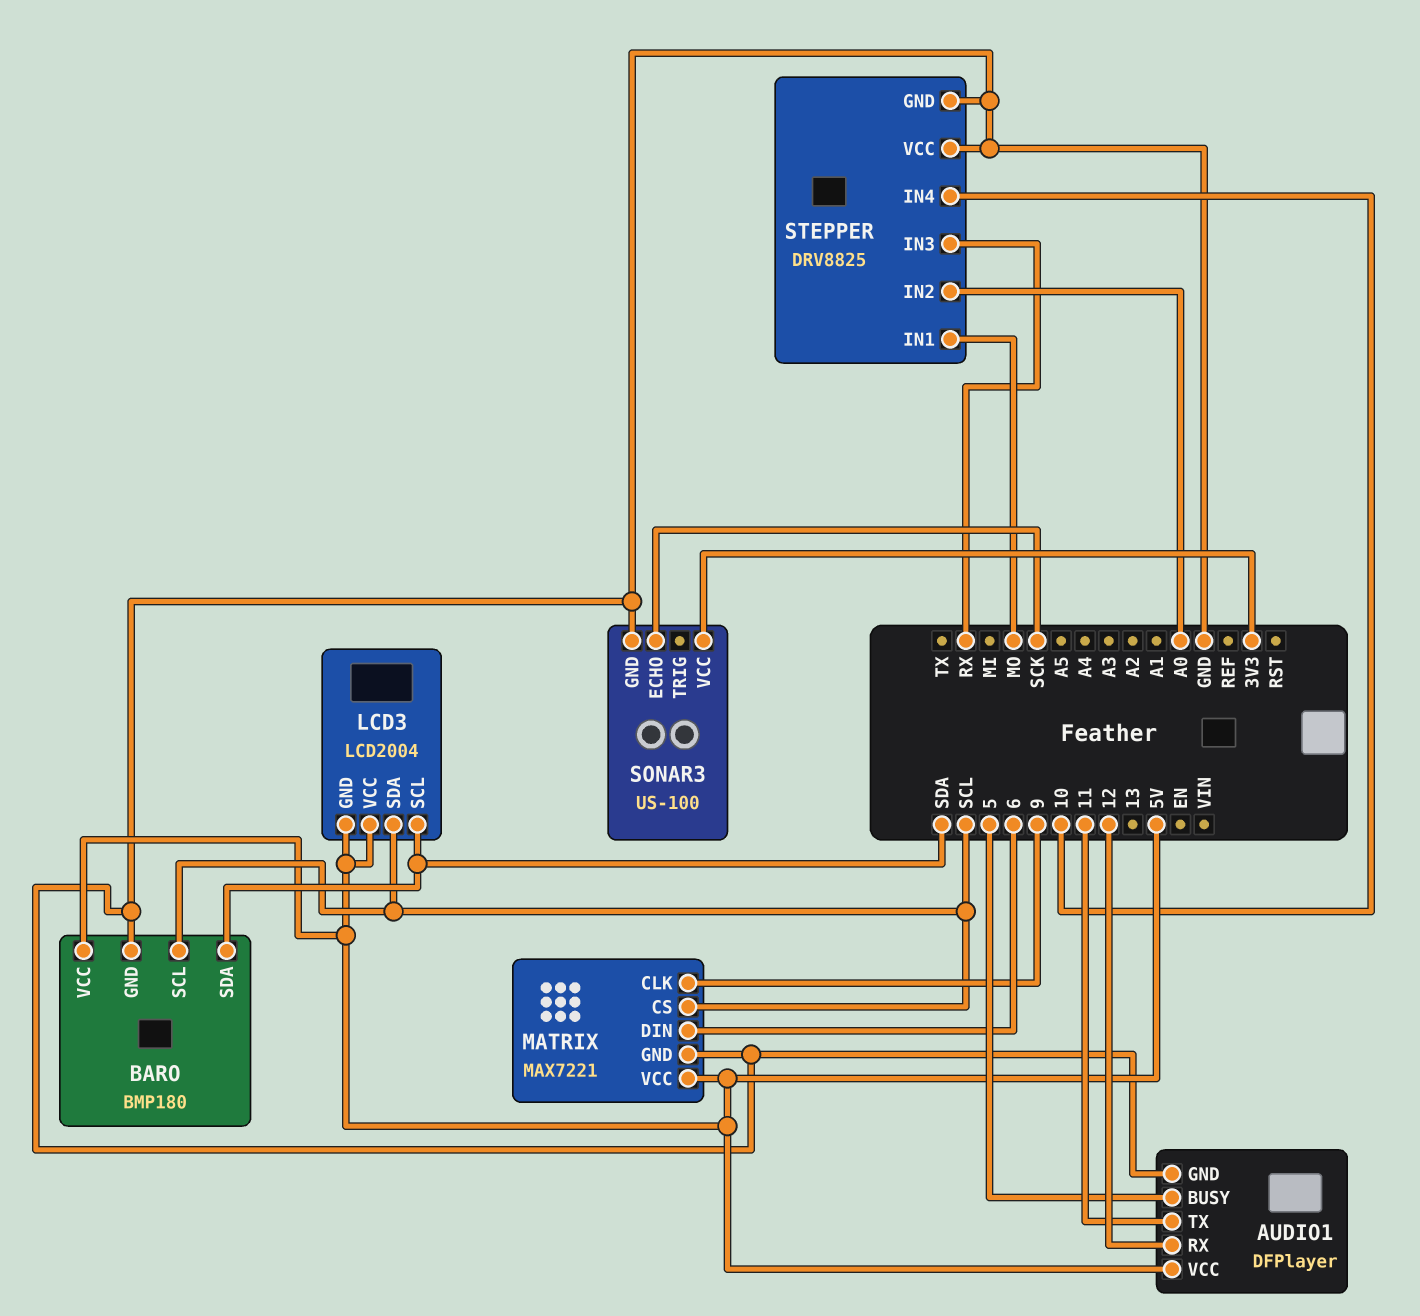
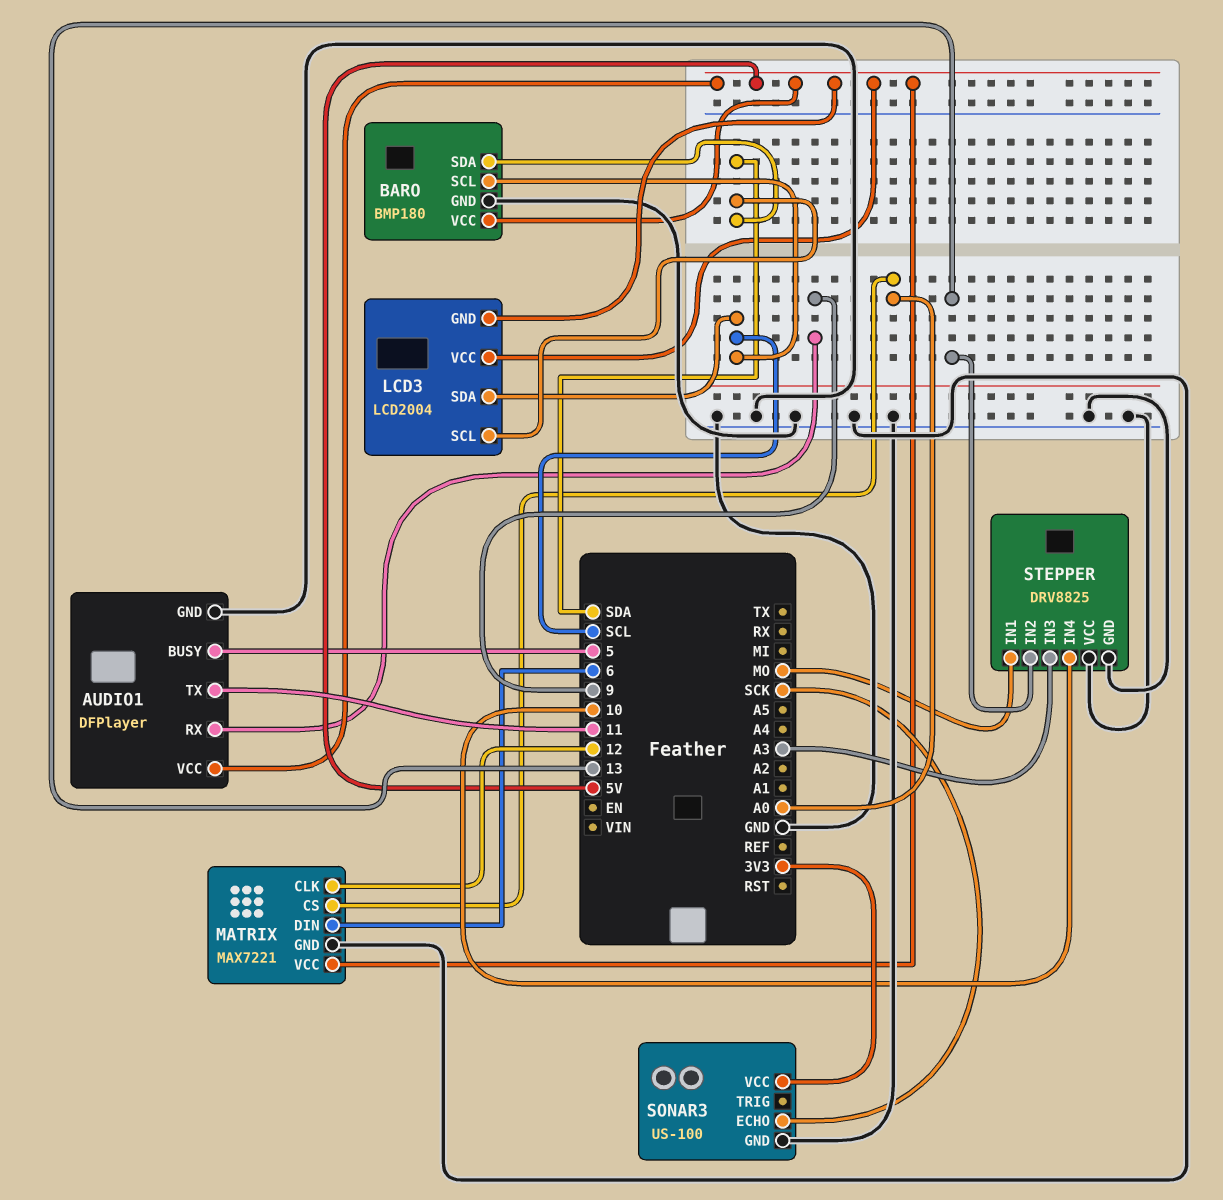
AUDIO1 pin RX: 12 -> 9
MATRIX pin CLK: 9 -> 12
MATRIX pin CS: SCL -> A0
STEPPER pin IN2: A0 -> 13
STEPPER pin IN3: RX -> A3

